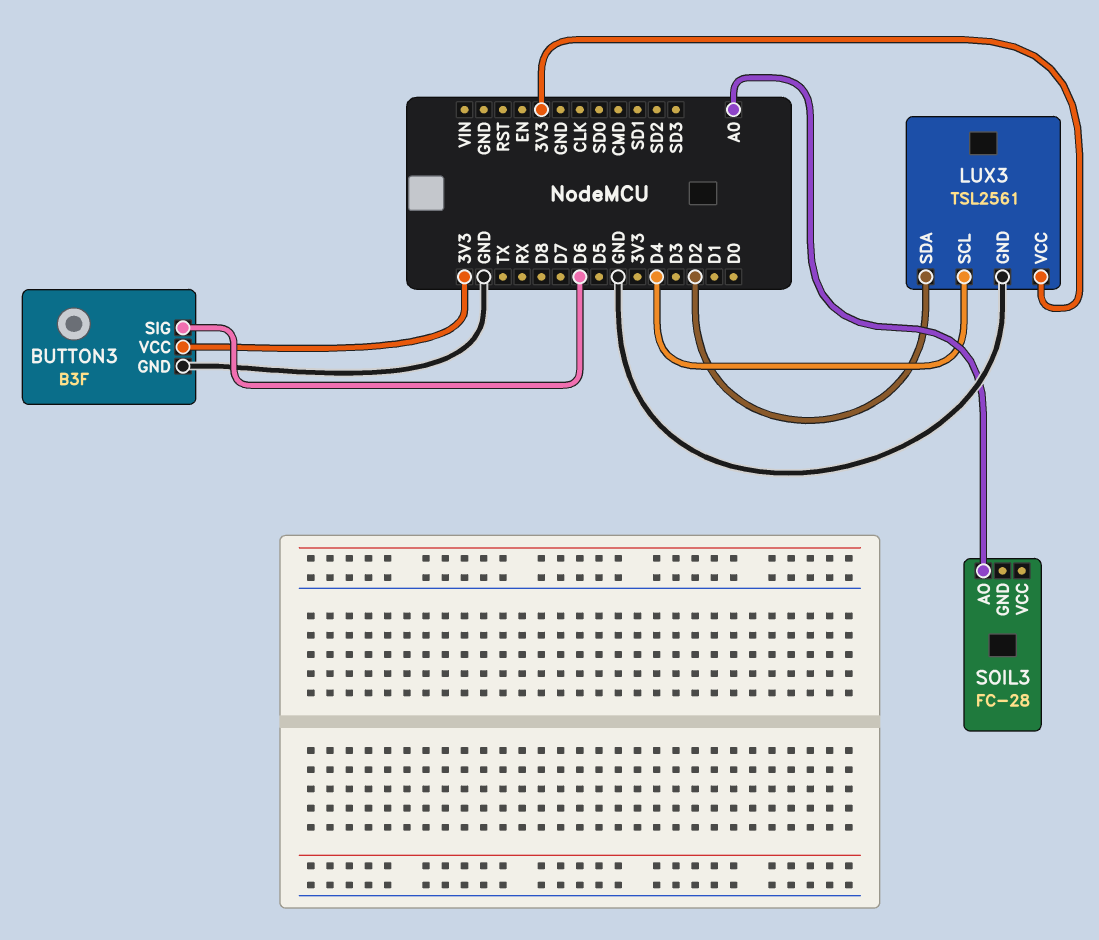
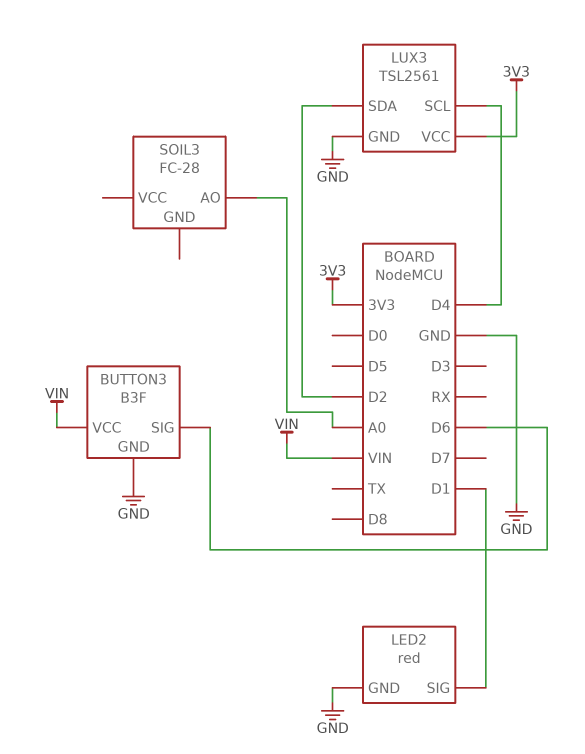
BUTTON3 pin VCC: 3V3 -> VIN
LED2: none -> red
LED2 pin GND: none -> GND
LED2 pin SIG: none -> D1

